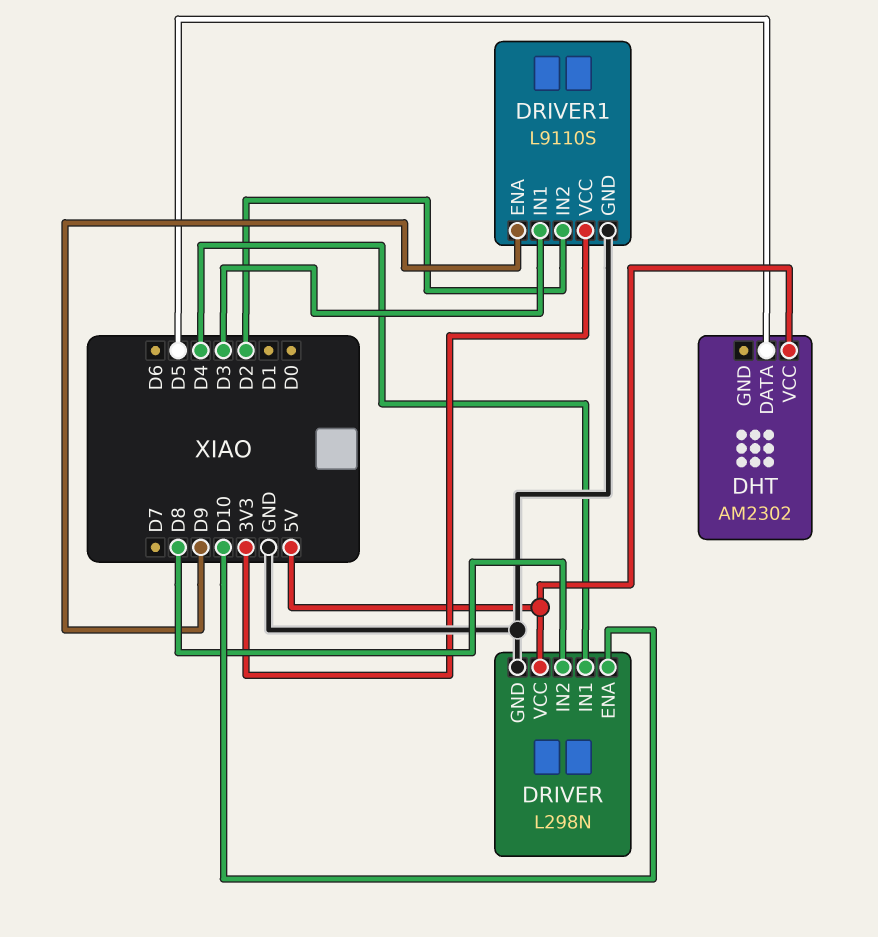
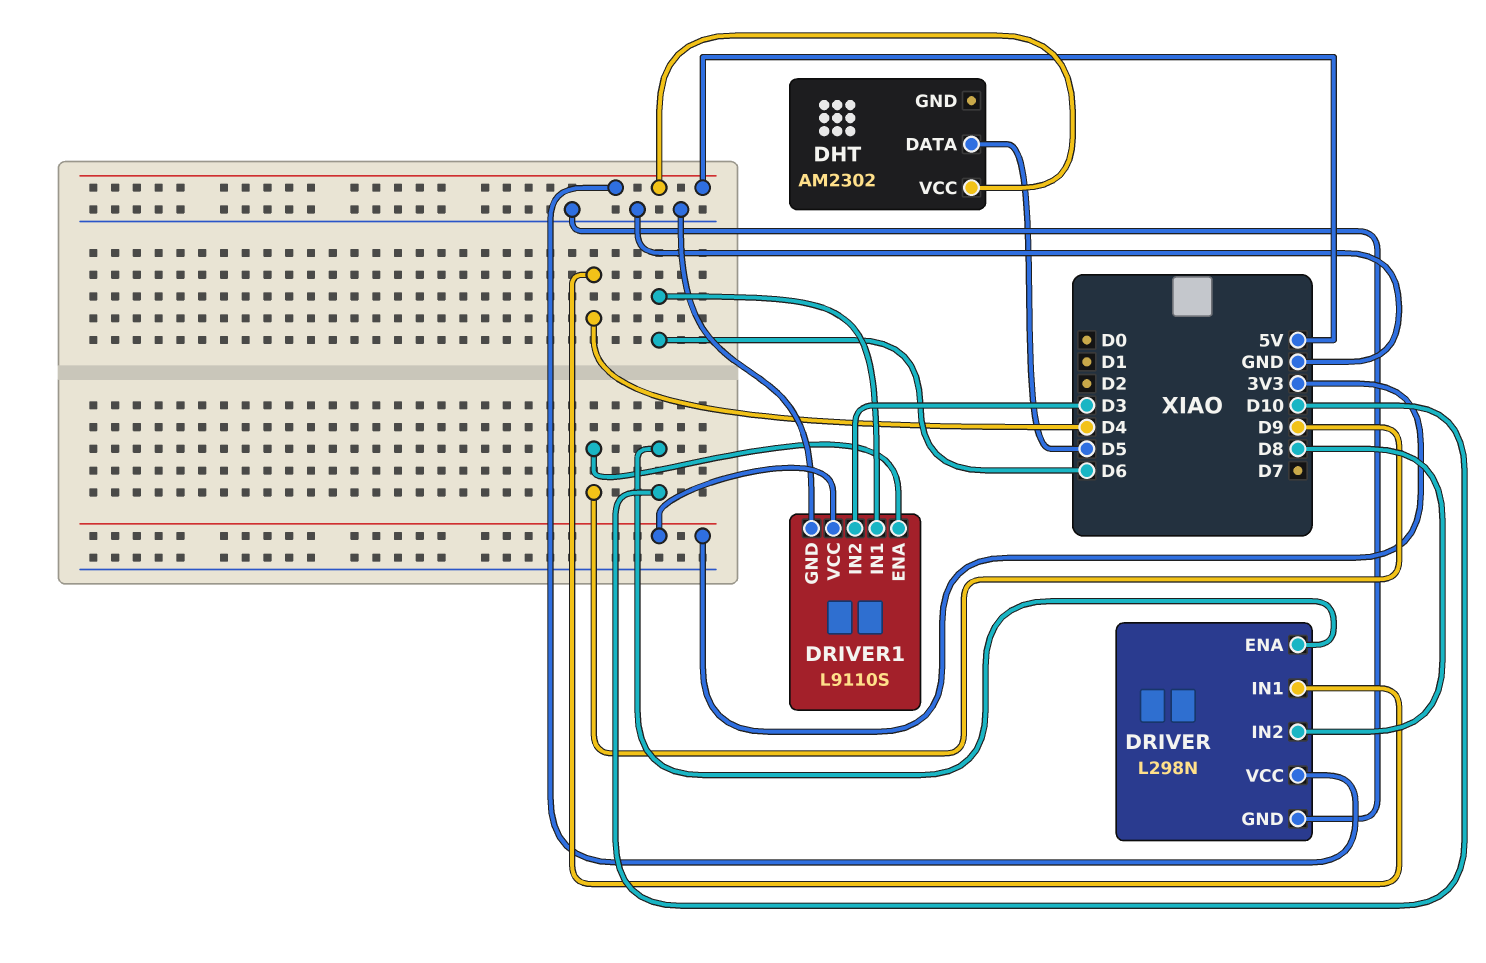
DRIVER1 pin IN1: D3 -> D6
DRIVER1 pin IN2: D2 -> D3

